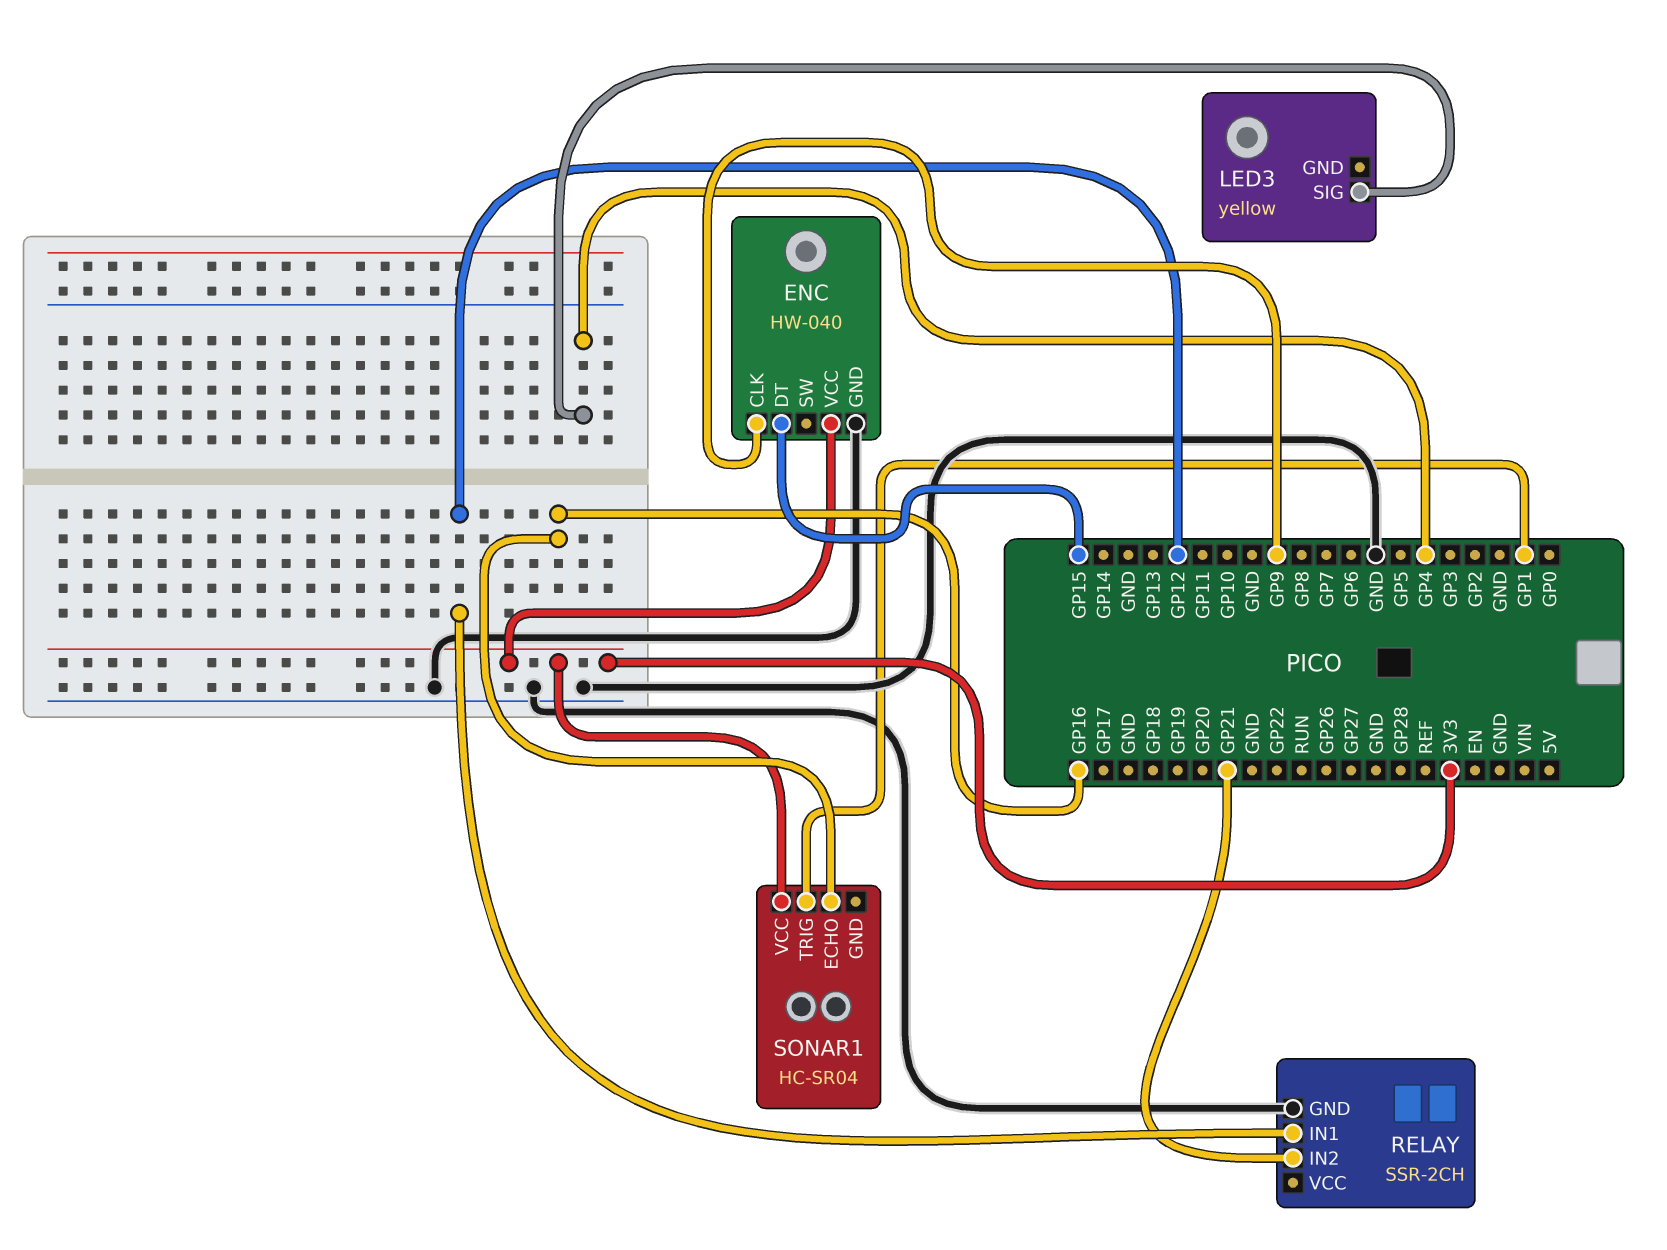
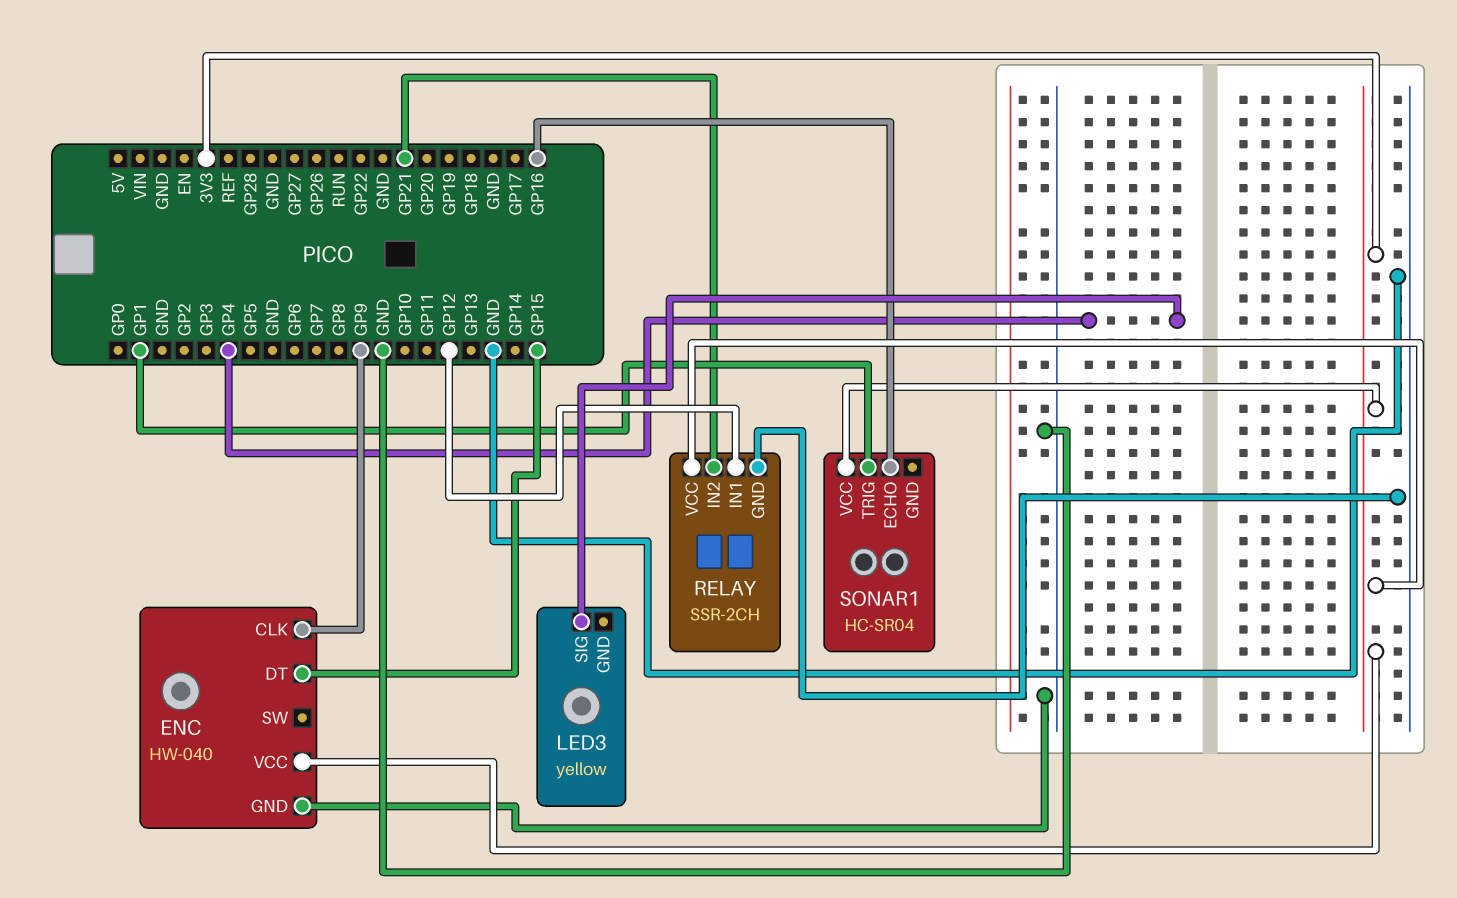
RELAY pin VCC: none -> 3V3

